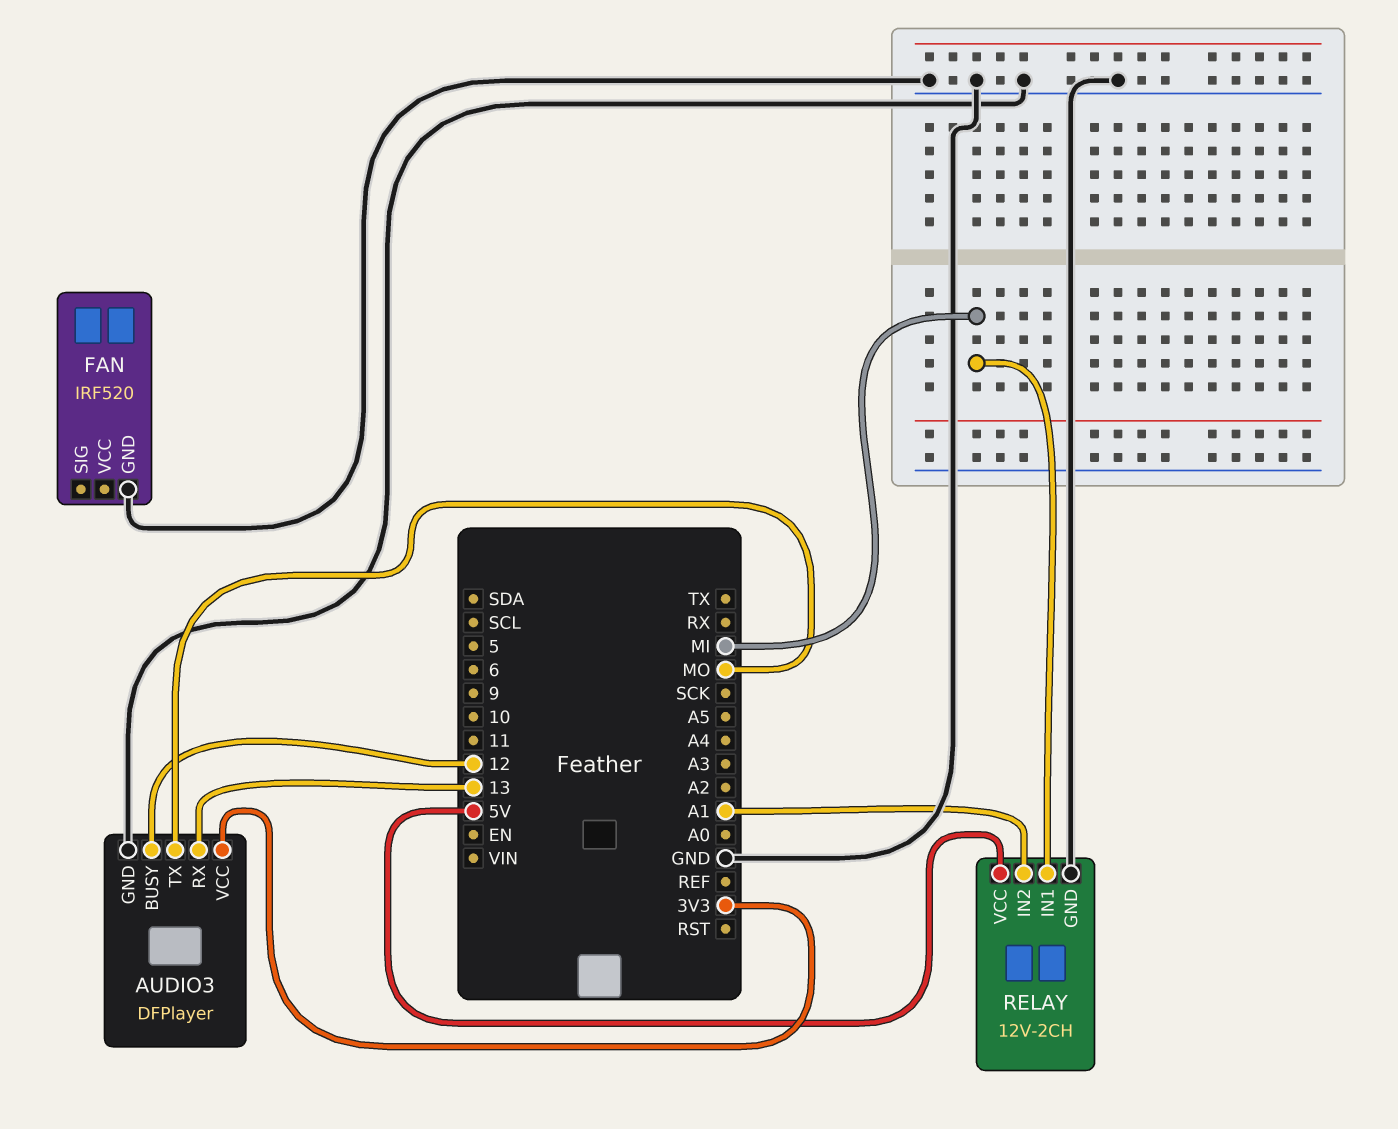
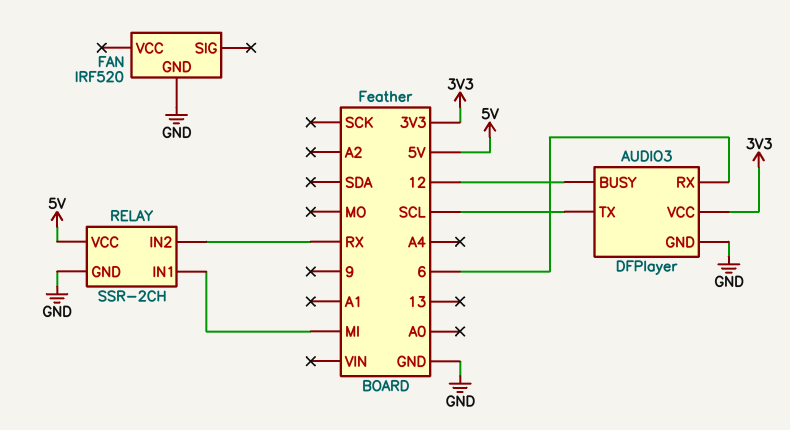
AUDIO3 pin RX: 13 -> 6
AUDIO3 pin TX: MO -> SCL
RELAY: 12V-2CH -> SSR-2CH
RELAY pin IN2: A1 -> RX

